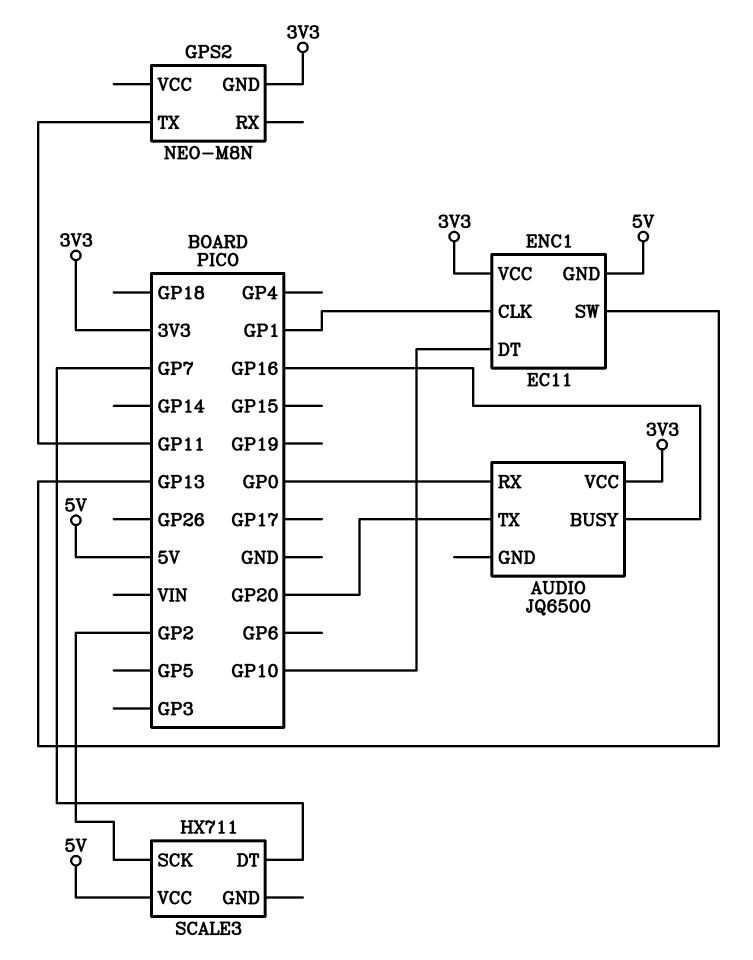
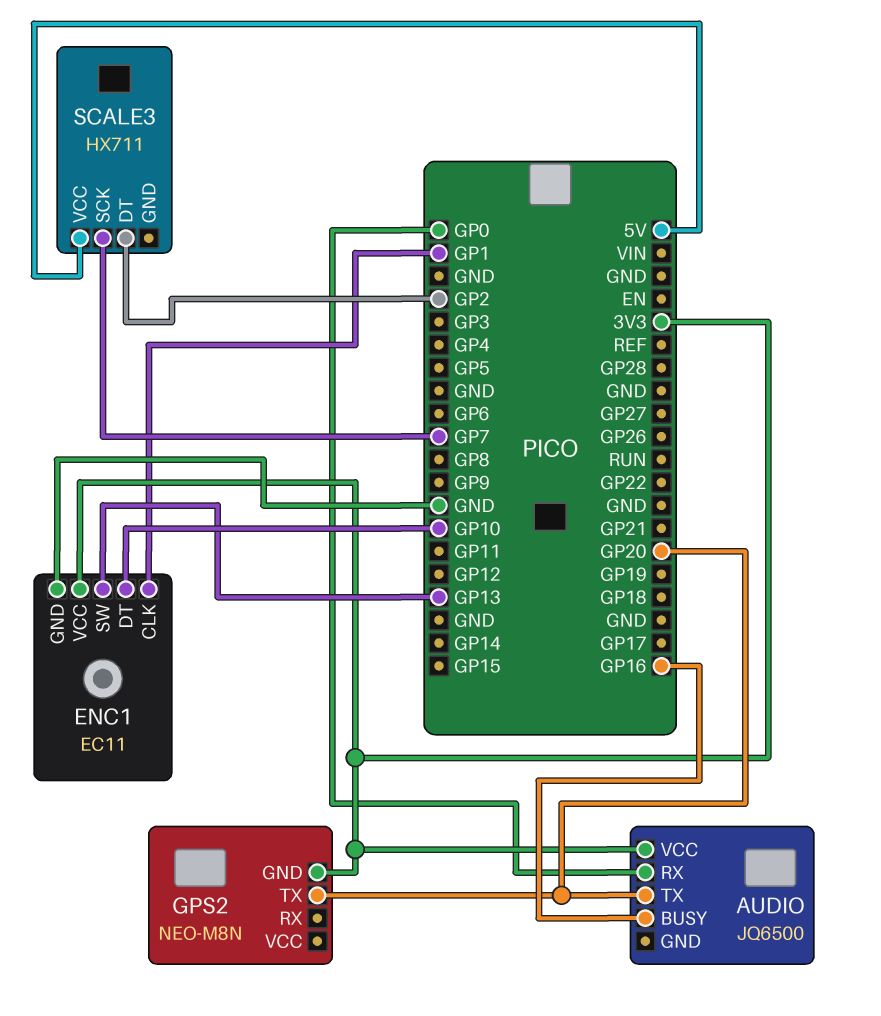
ENC1 pin GND: 5V -> GND
GPS2 pin TX: GP11 -> GP20
SCALE3 pin DT: GP7 -> GP2
SCALE3 pin SCK: GP2 -> GP7

